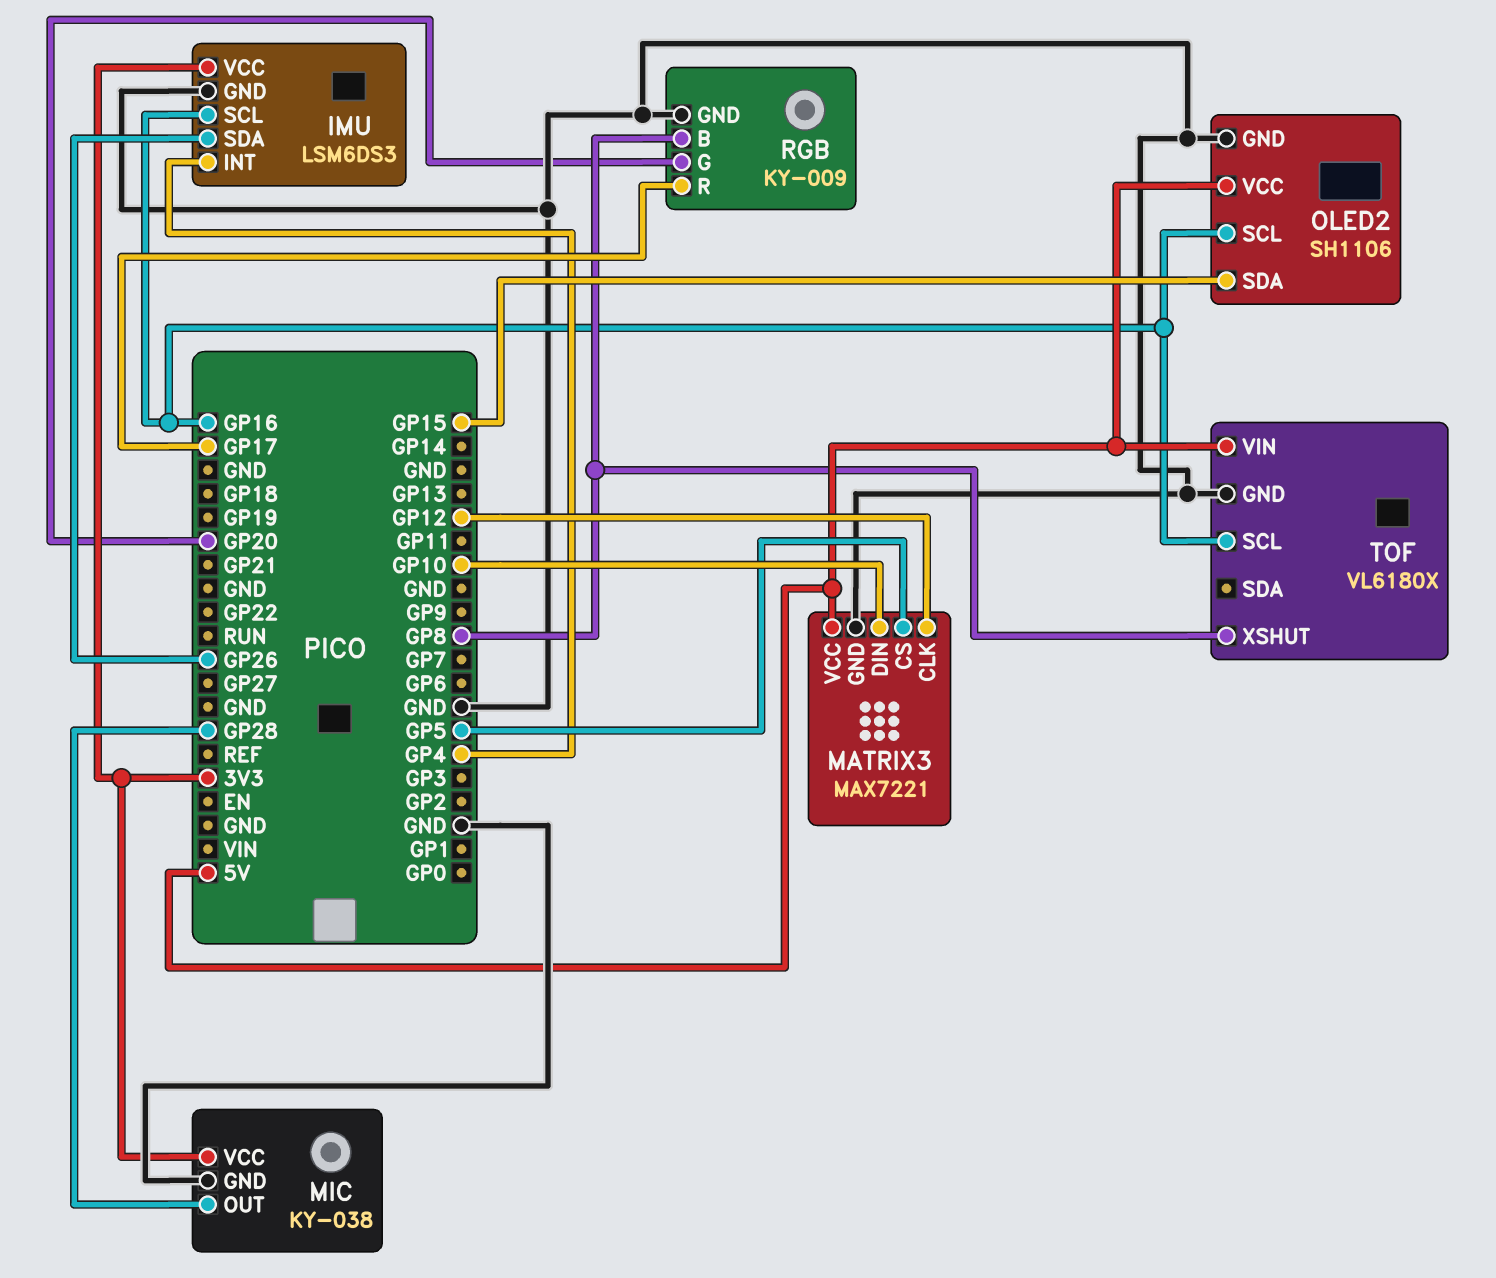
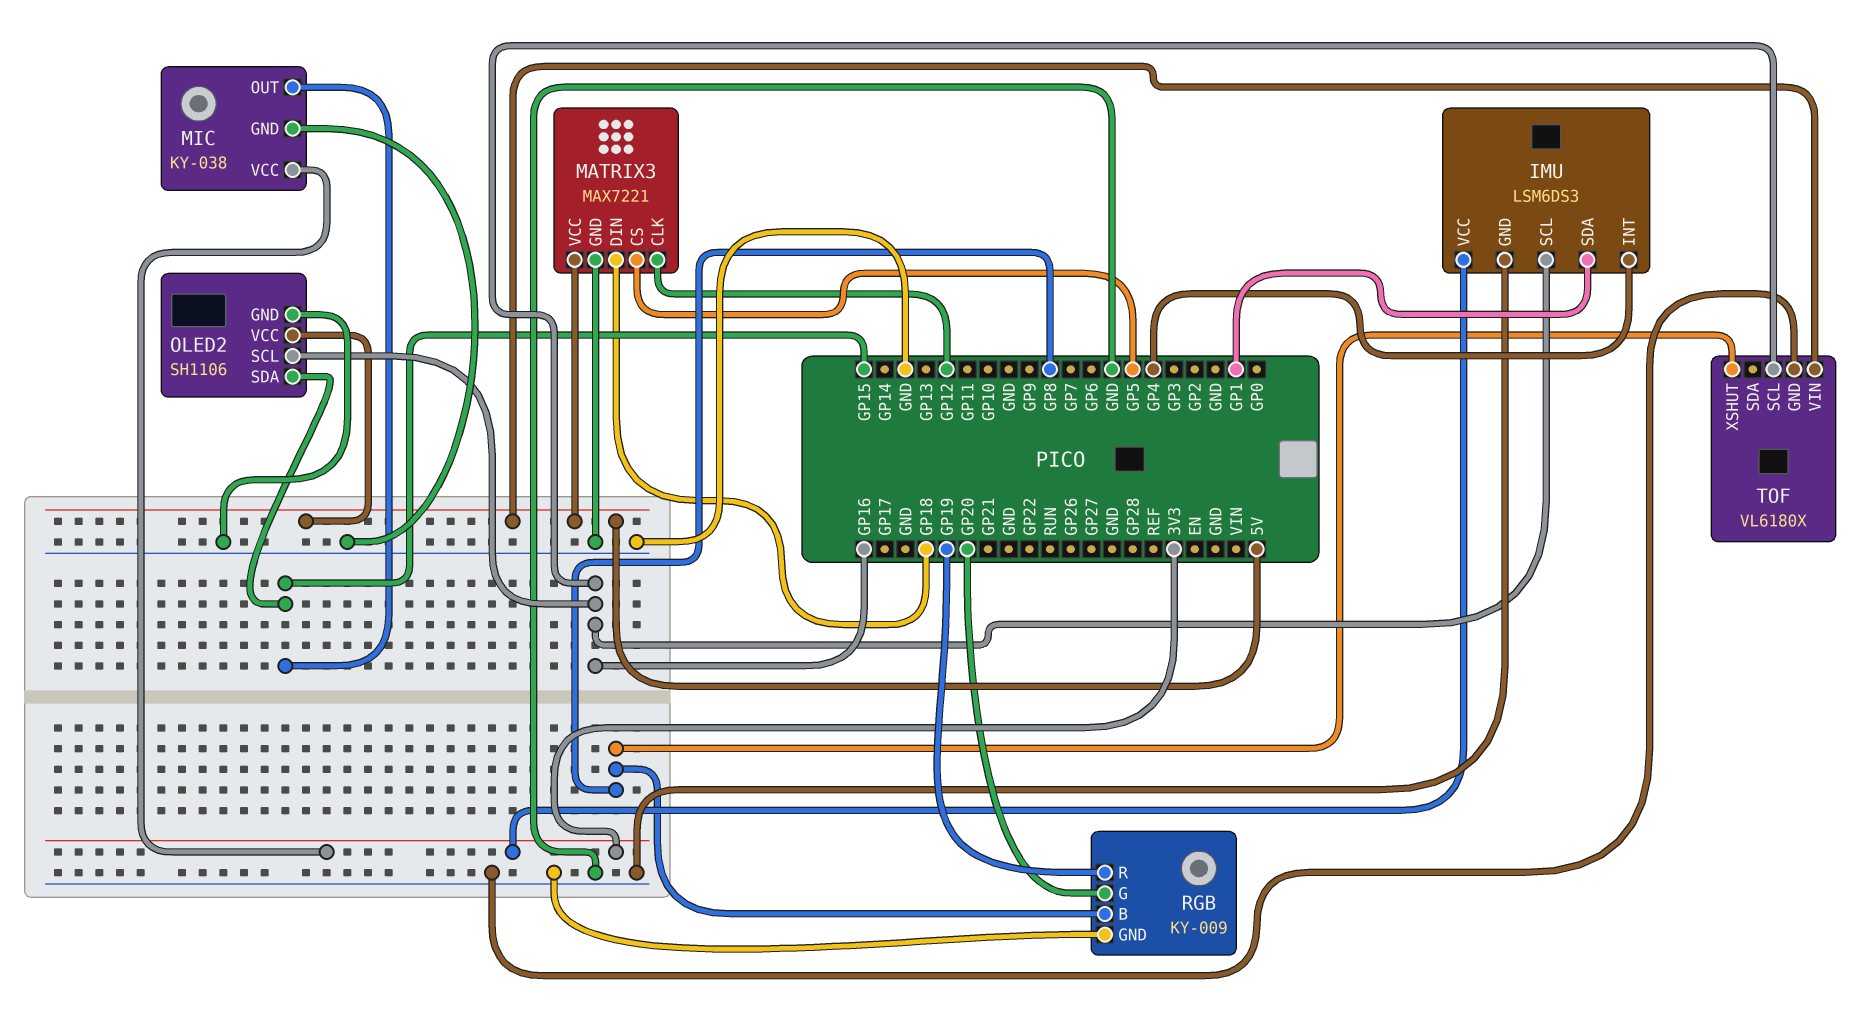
IMU pin SDA: GP26 -> GP1
MATRIX3 pin DIN: GP10 -> GP18
MIC pin OUT: GP28 -> GP15
RGB pin R: GP17 -> GP19

